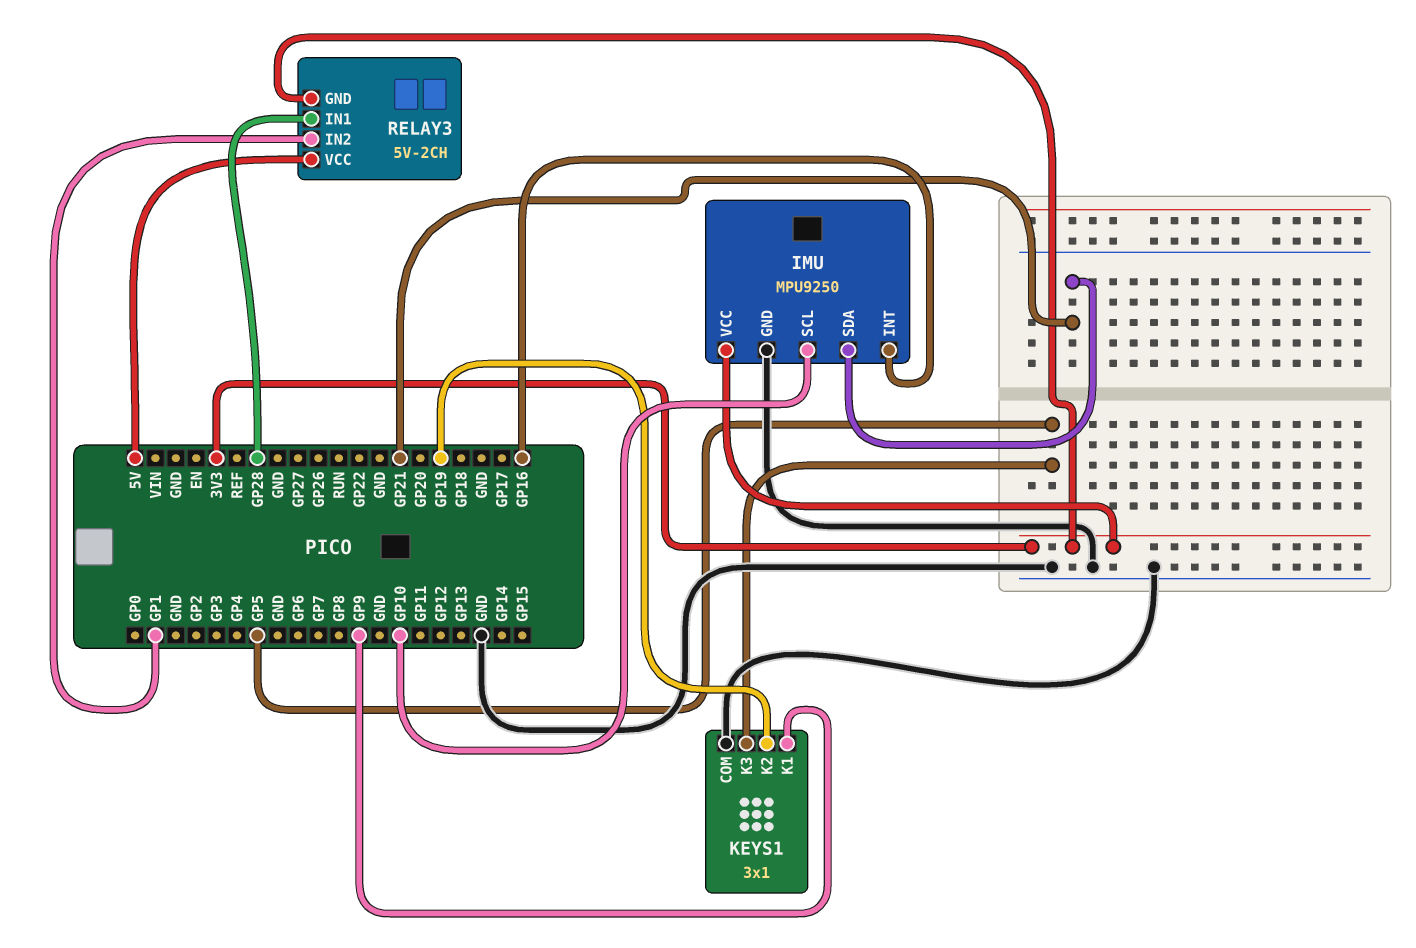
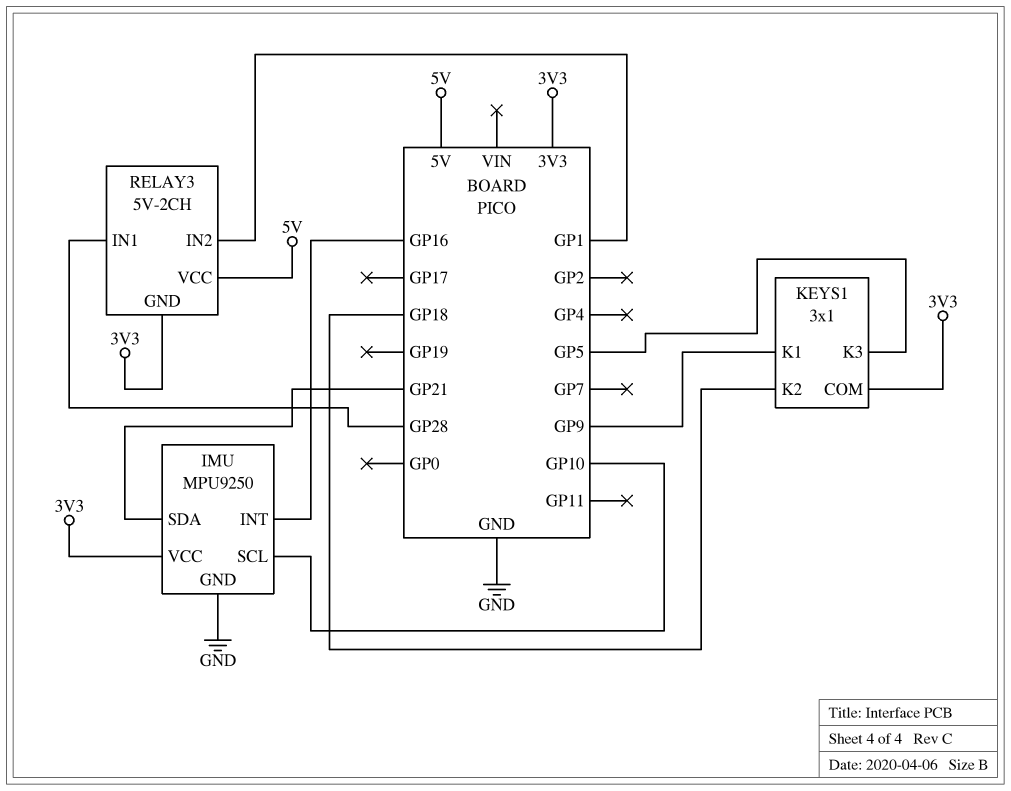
KEYS1 pin COM: GND -> 3V3
KEYS1 pin K2: GP19 -> GP18

